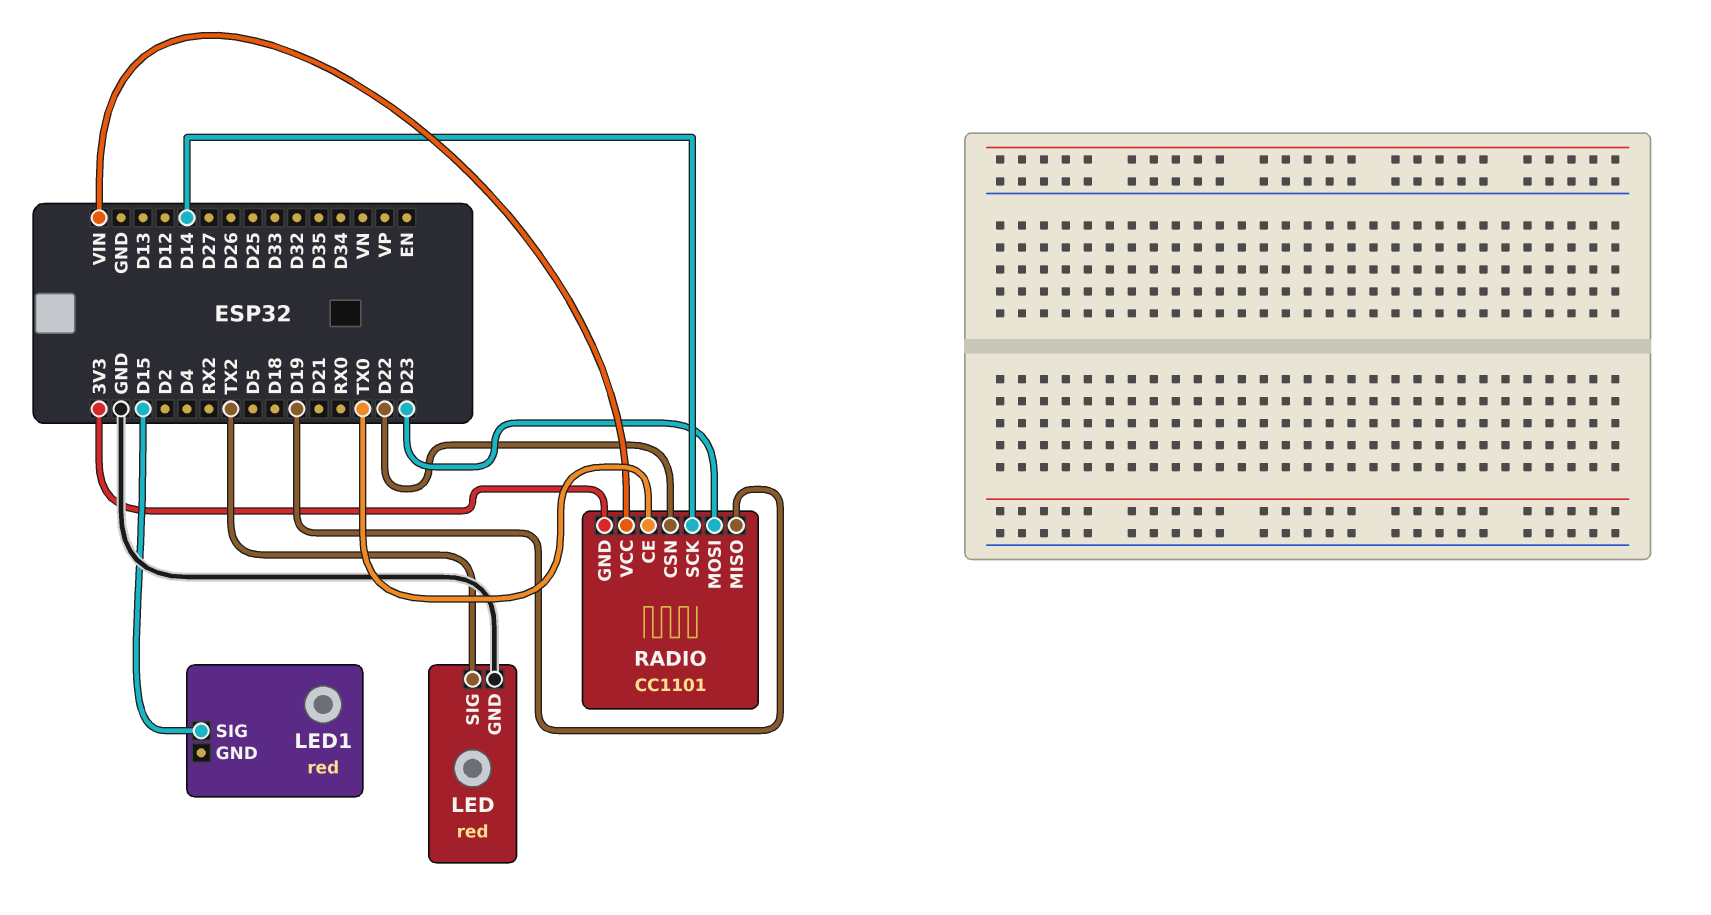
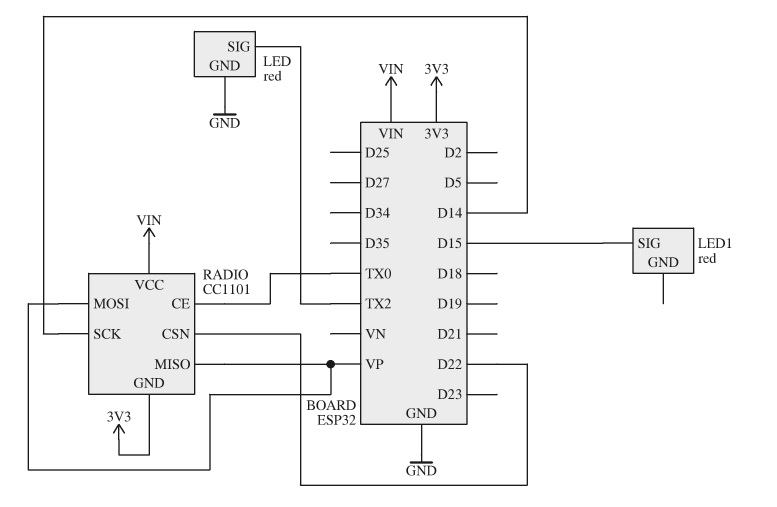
RADIO pin MISO: D19 -> VP
RADIO pin MOSI: D23 -> VP

